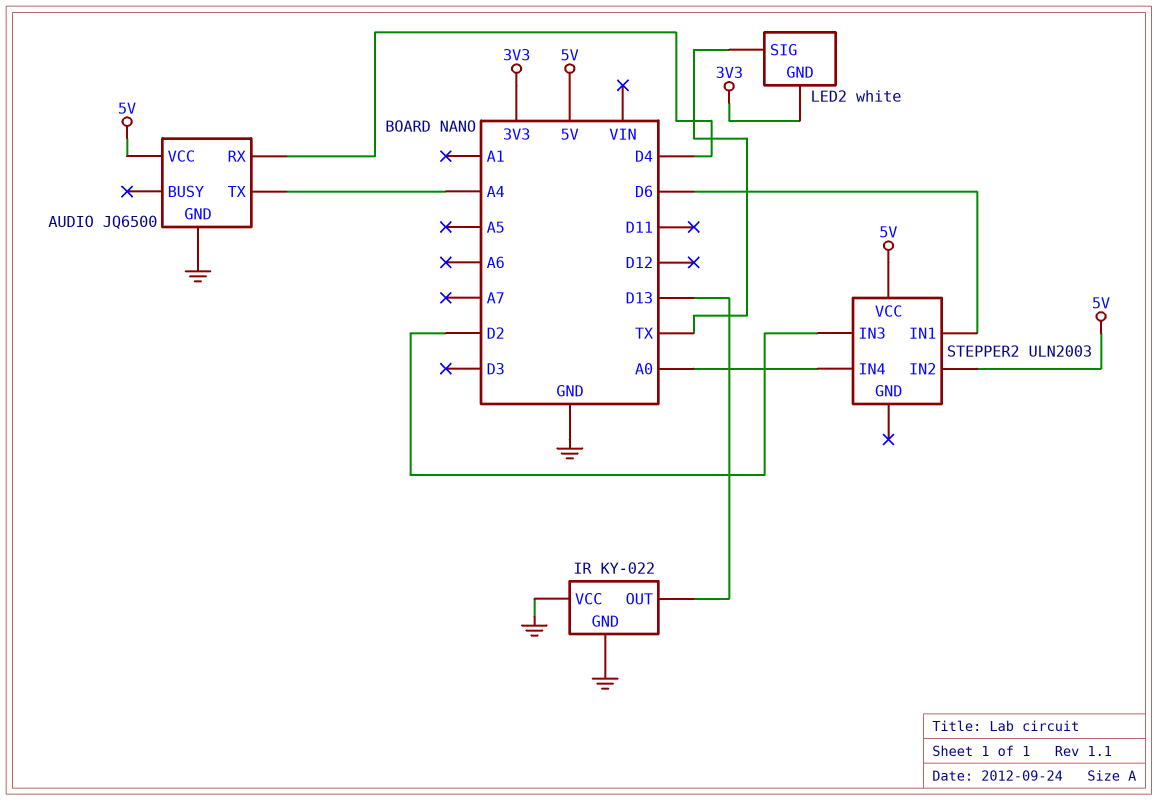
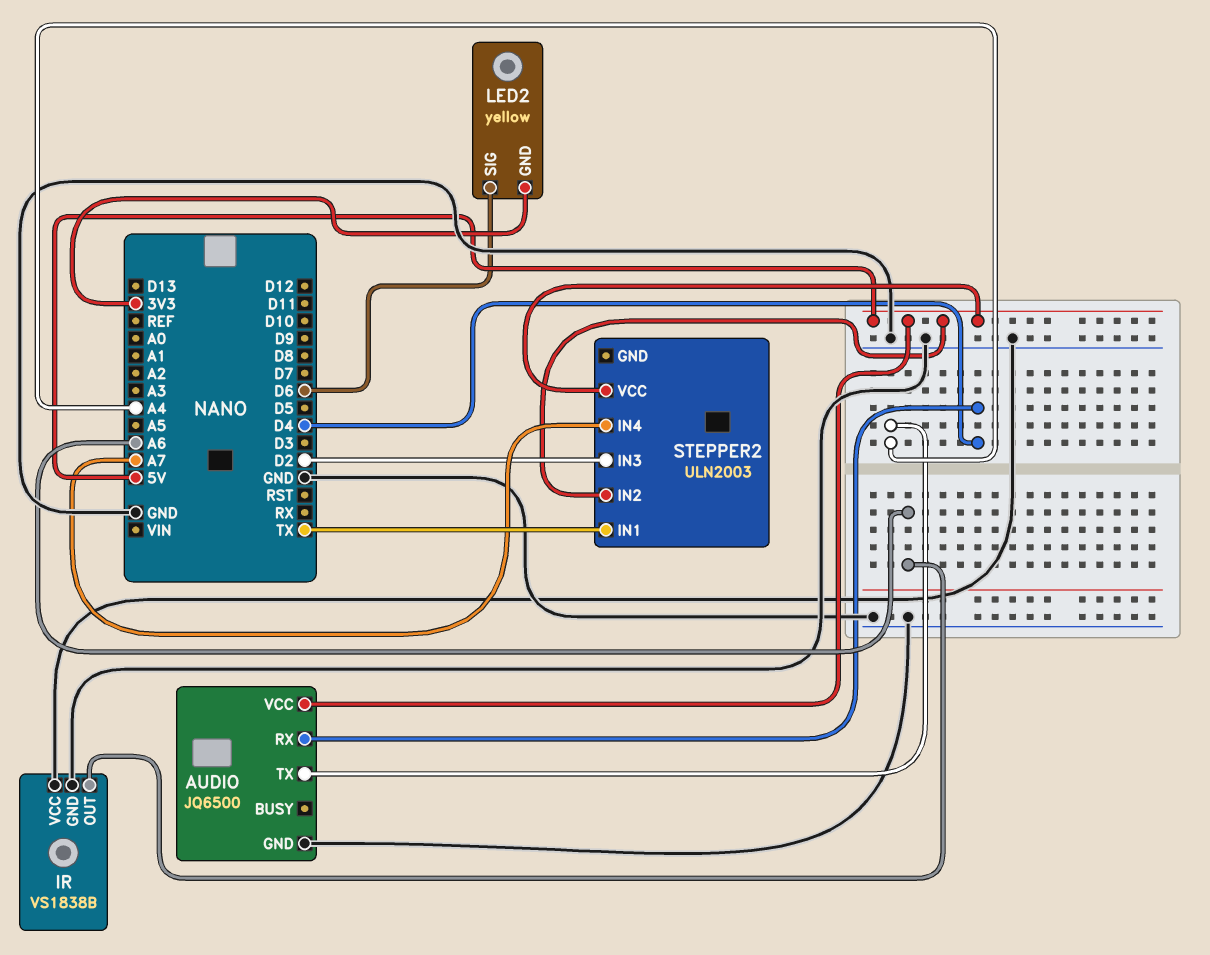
IR: KY-022 -> VS1838B
IR pin OUT: D13 -> A6
LED2: white -> yellow
LED2 pin SIG: TX -> D6
STEPPER2 pin IN1: D6 -> TX
STEPPER2 pin IN4: A0 -> A7

